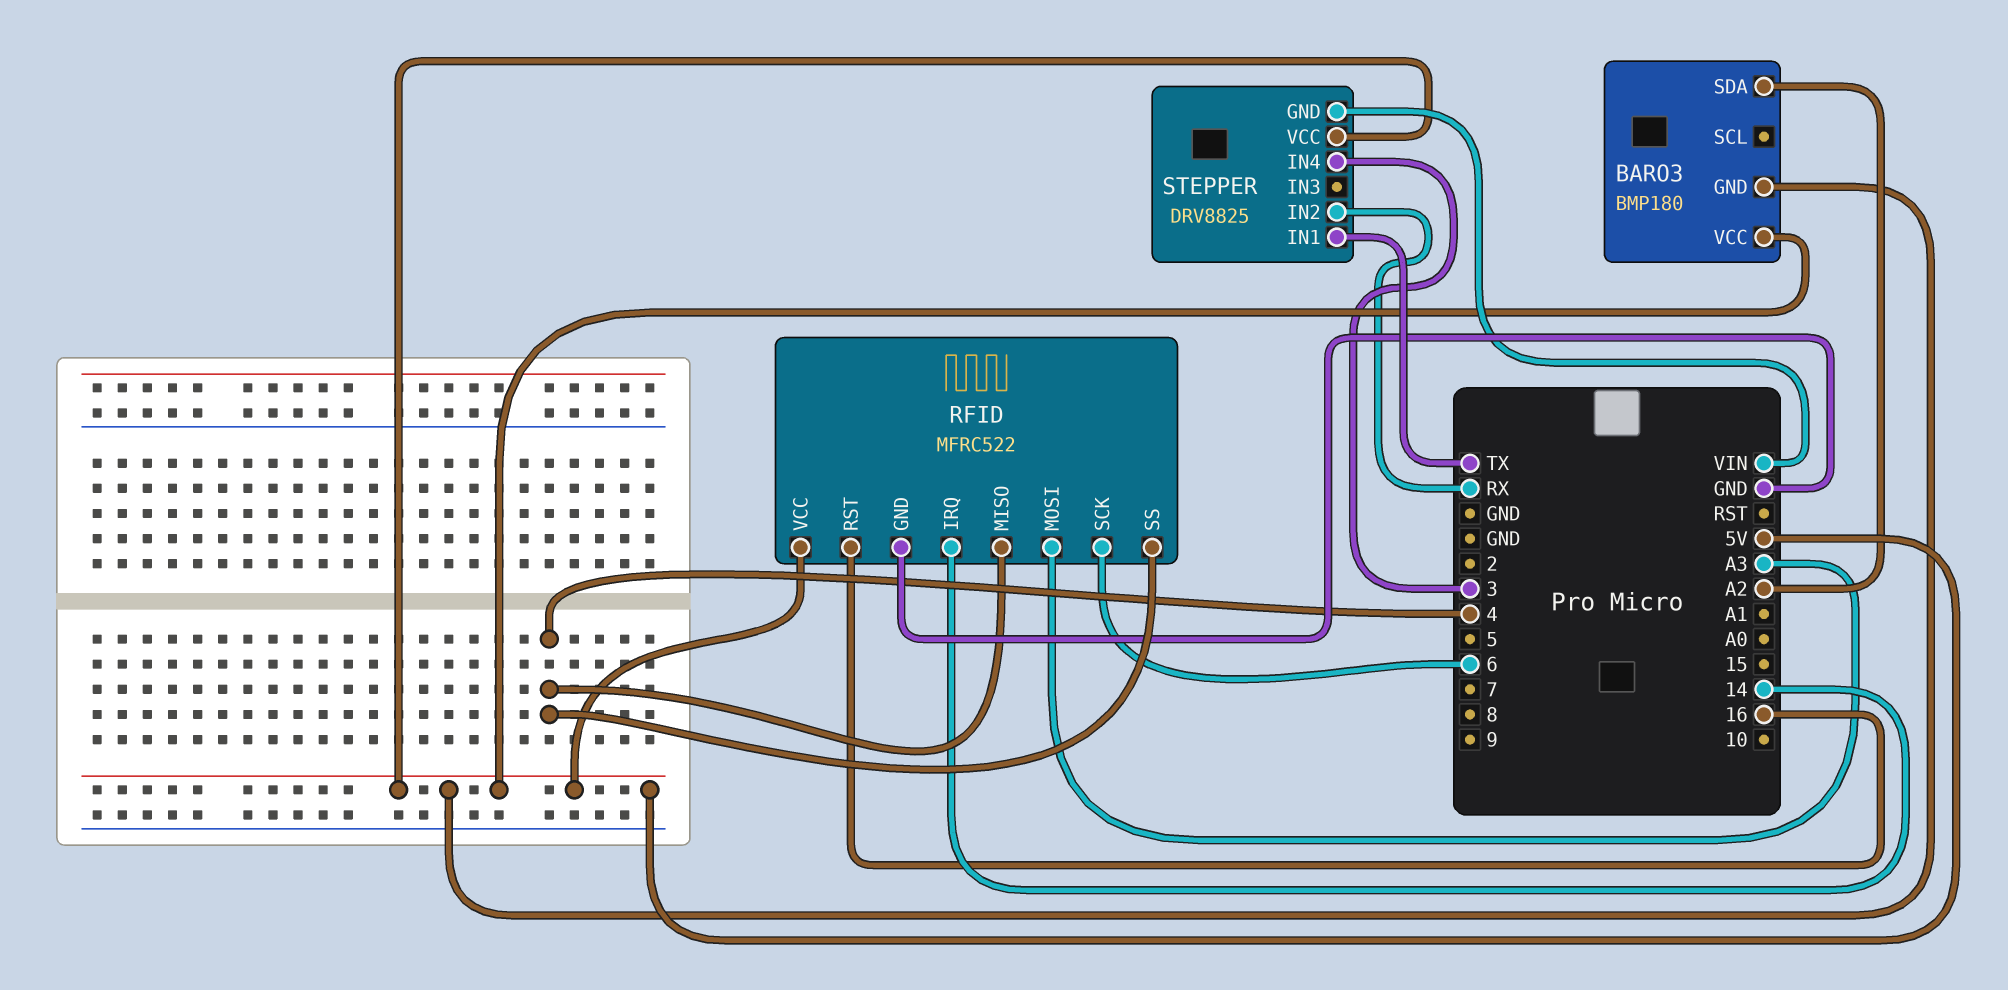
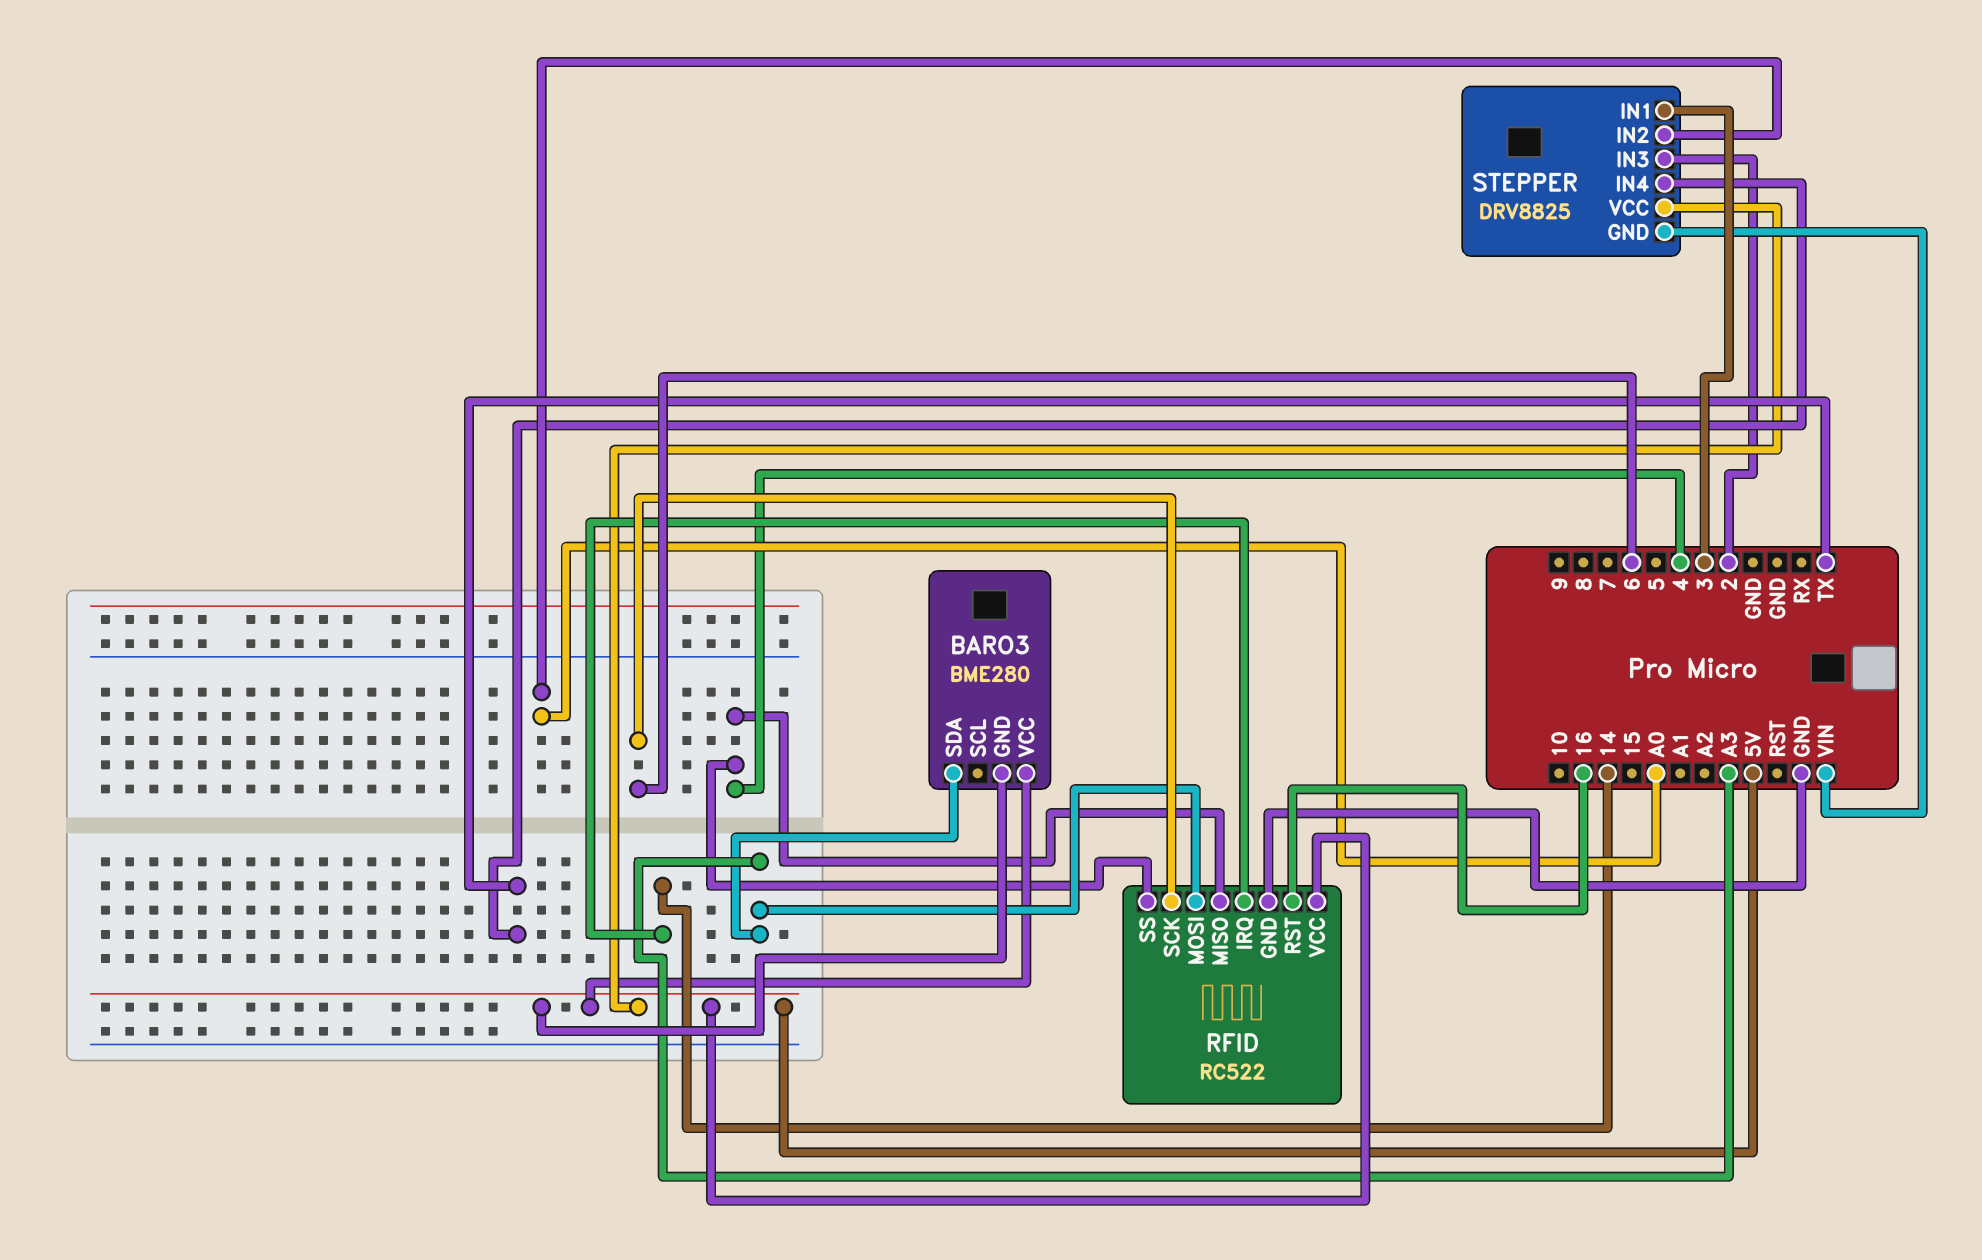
BARO3: BMP180 -> BME280
BARO3 pin SDA: A2 -> A3
RFID: MFRC522 -> RC522
STEPPER pin IN1: TX -> 3
STEPPER pin IN2: RX -> A0
STEPPER pin IN3: none -> 2
STEPPER pin IN4: 3 -> TX

